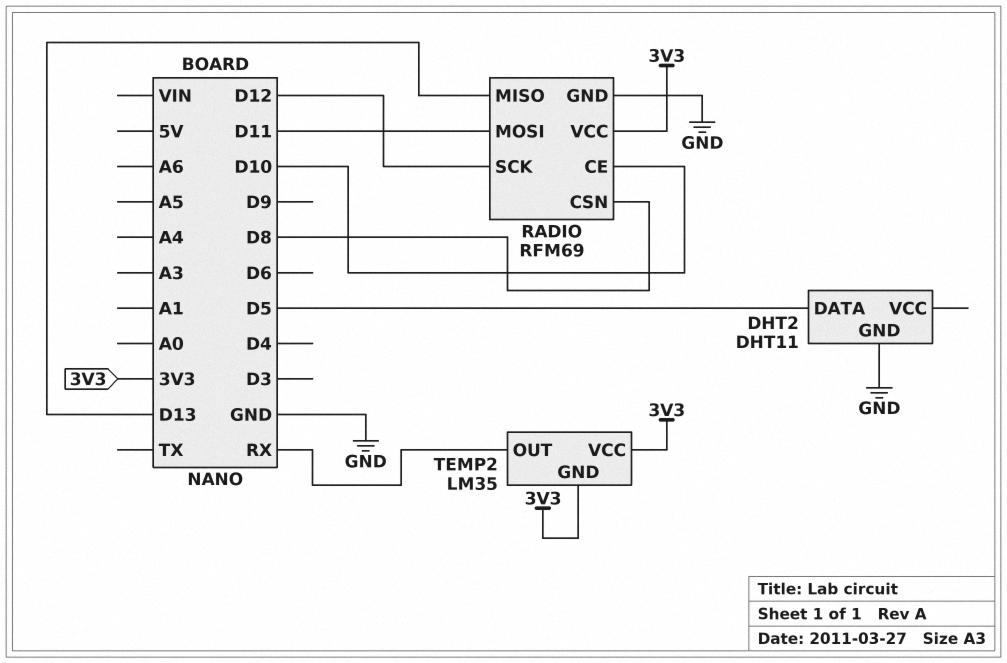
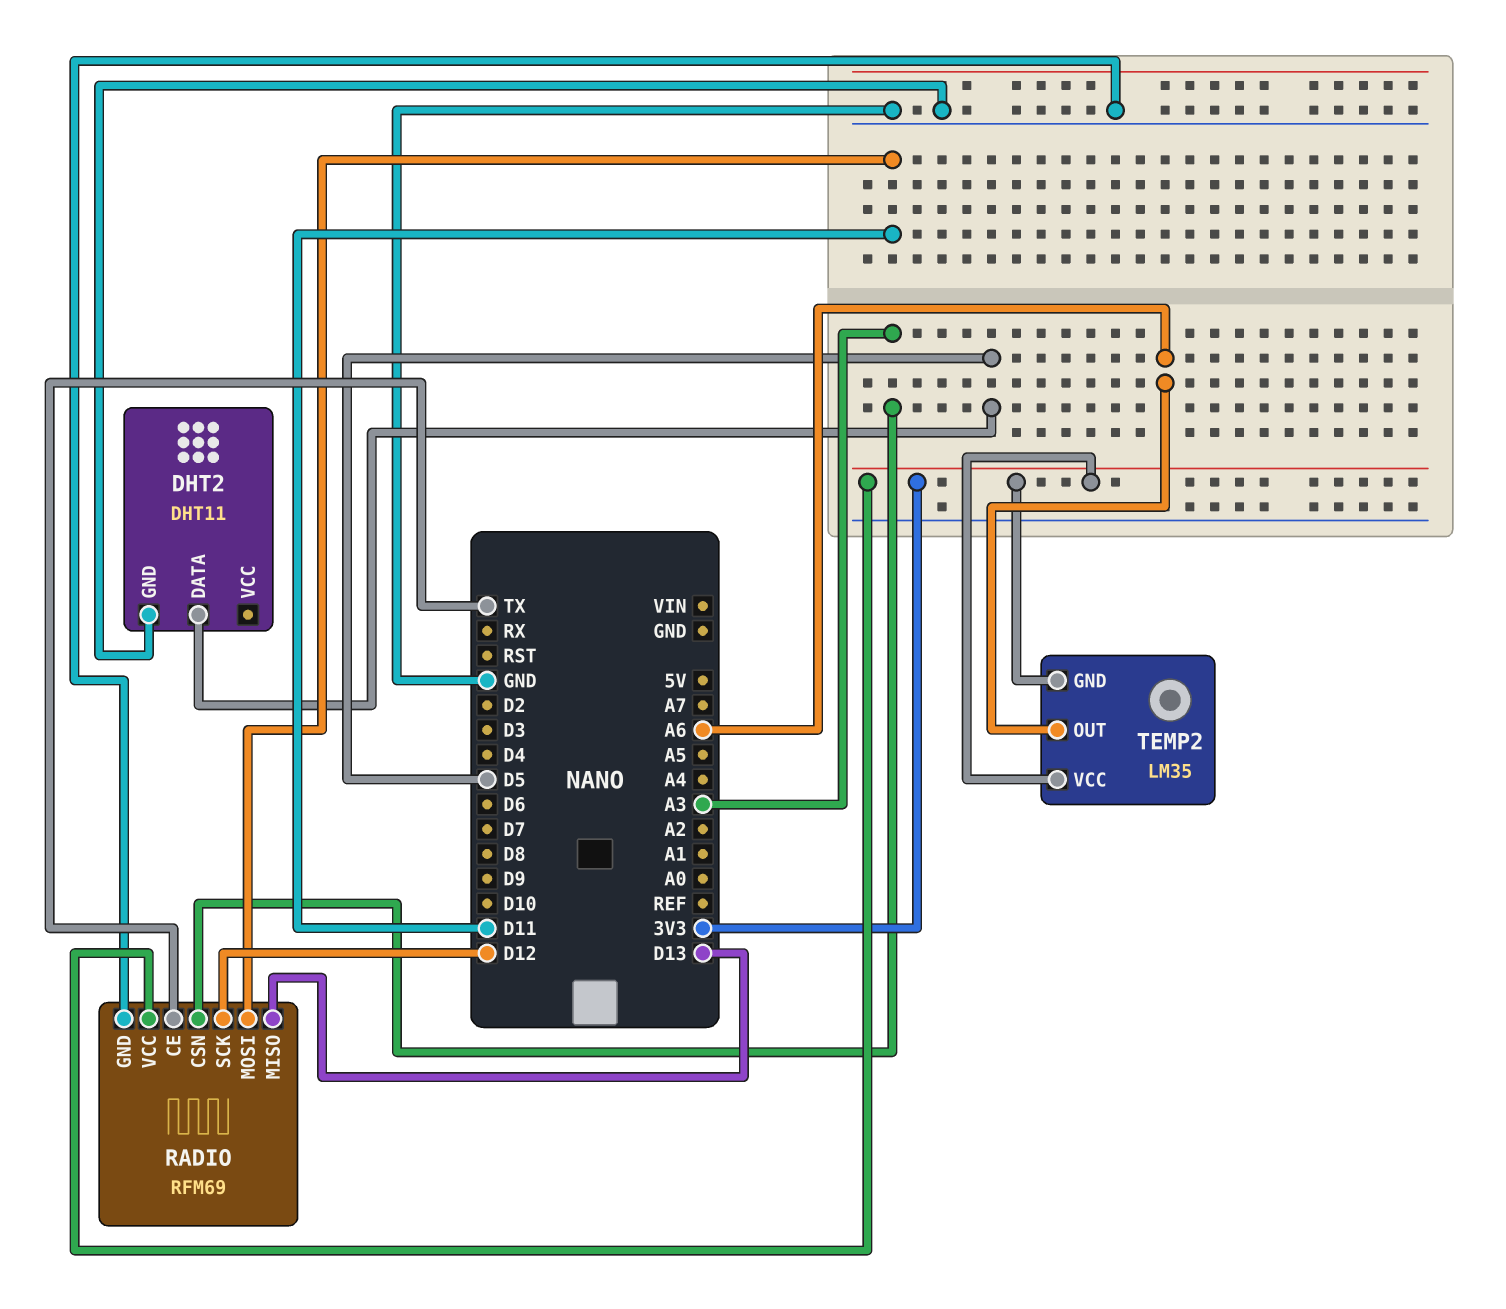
RADIO pin CE: D10 -> TX
RADIO pin CSN: D8 -> A3
TEMP2 pin OUT: RX -> A6

